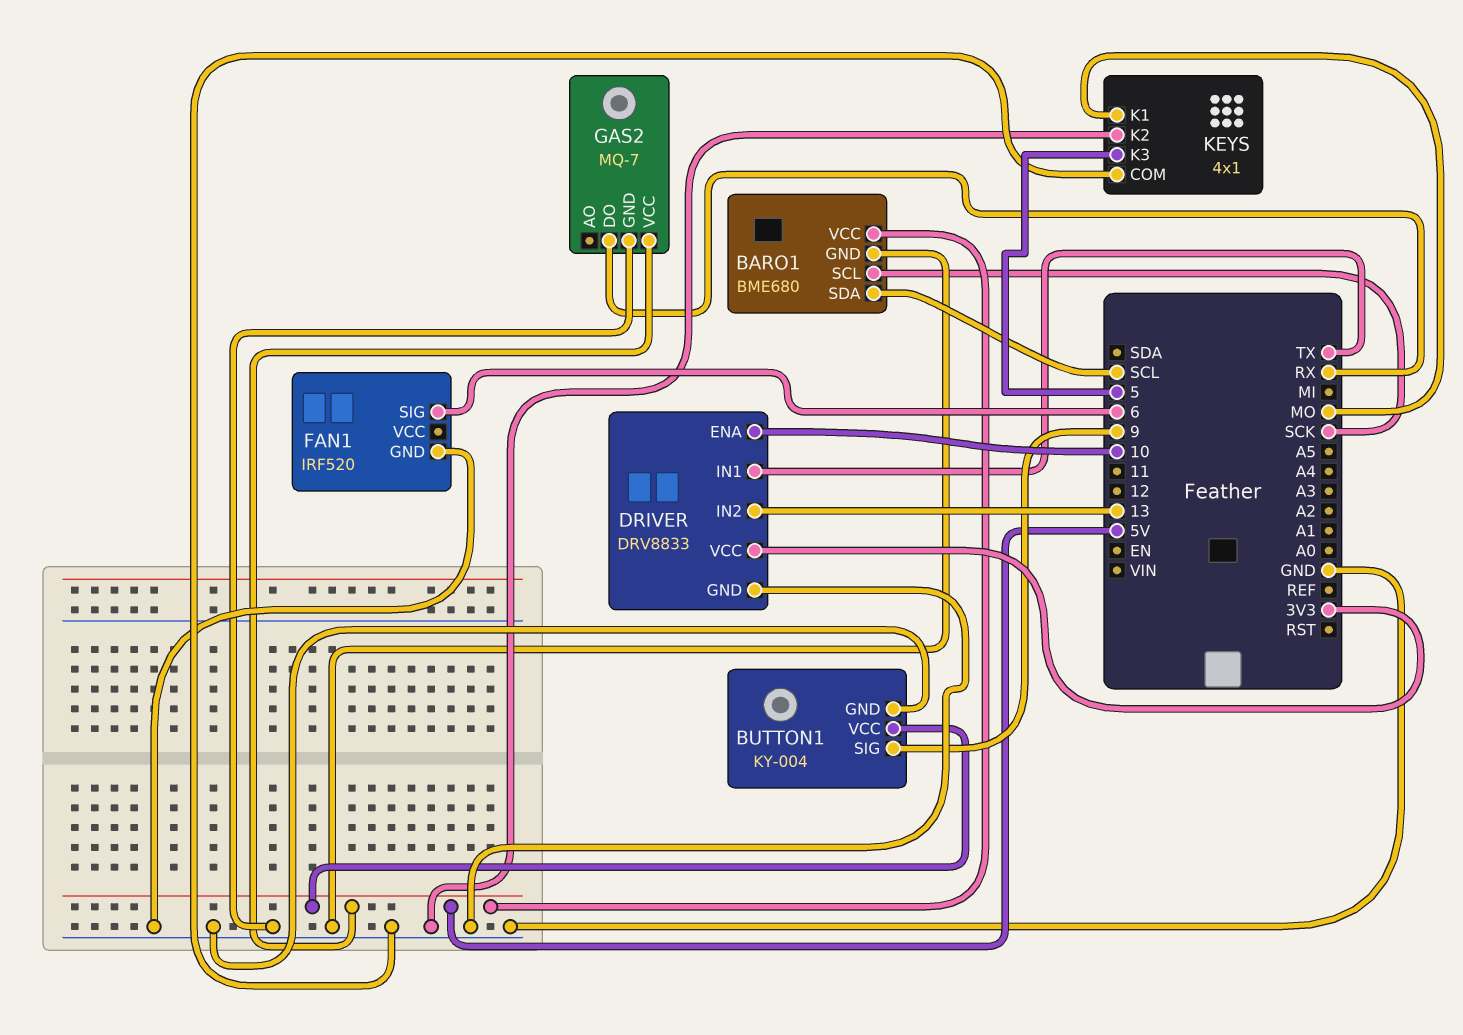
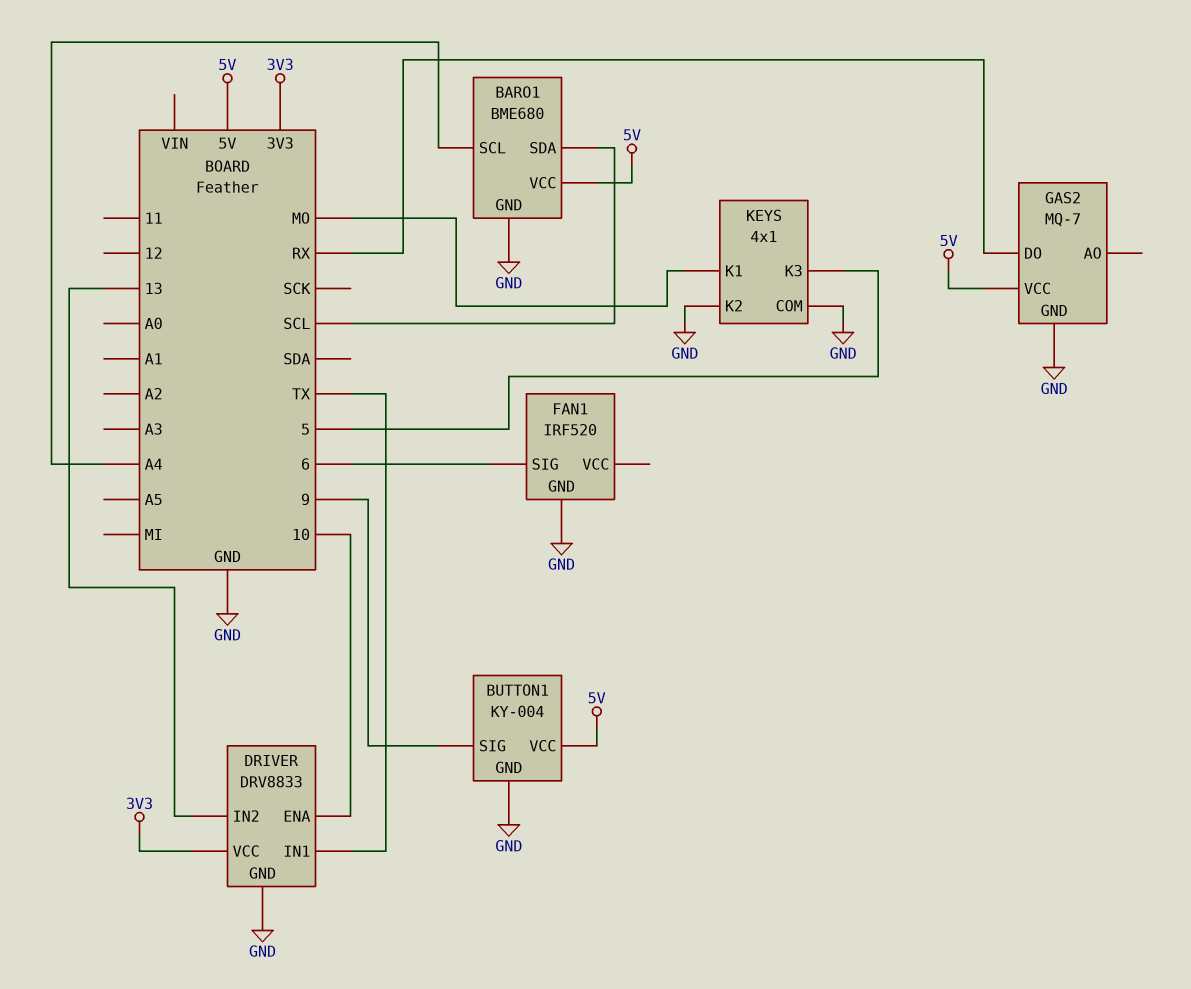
BARO1 pin SCL: SCK -> A4

